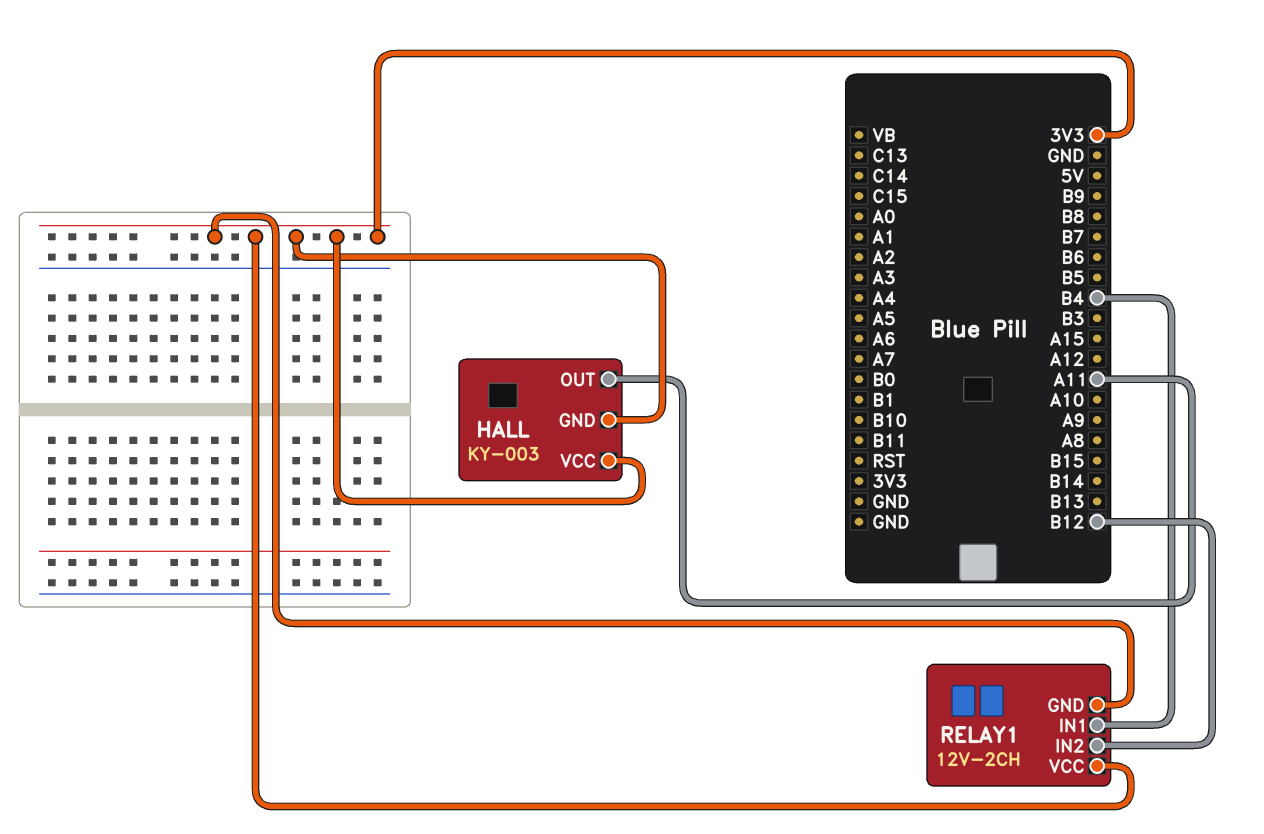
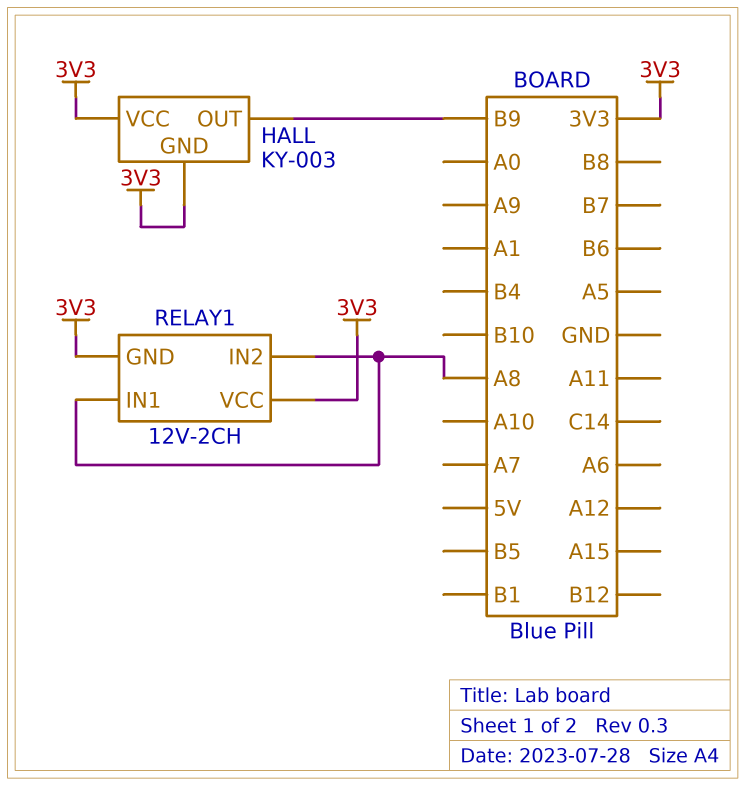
HALL pin OUT: A11 -> B9
RELAY1 pin IN1: B4 -> A8
RELAY1 pin IN2: B12 -> A8

